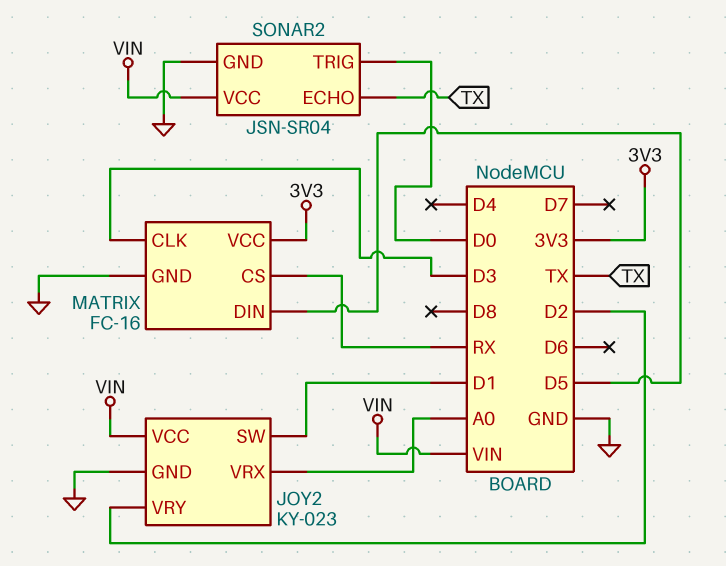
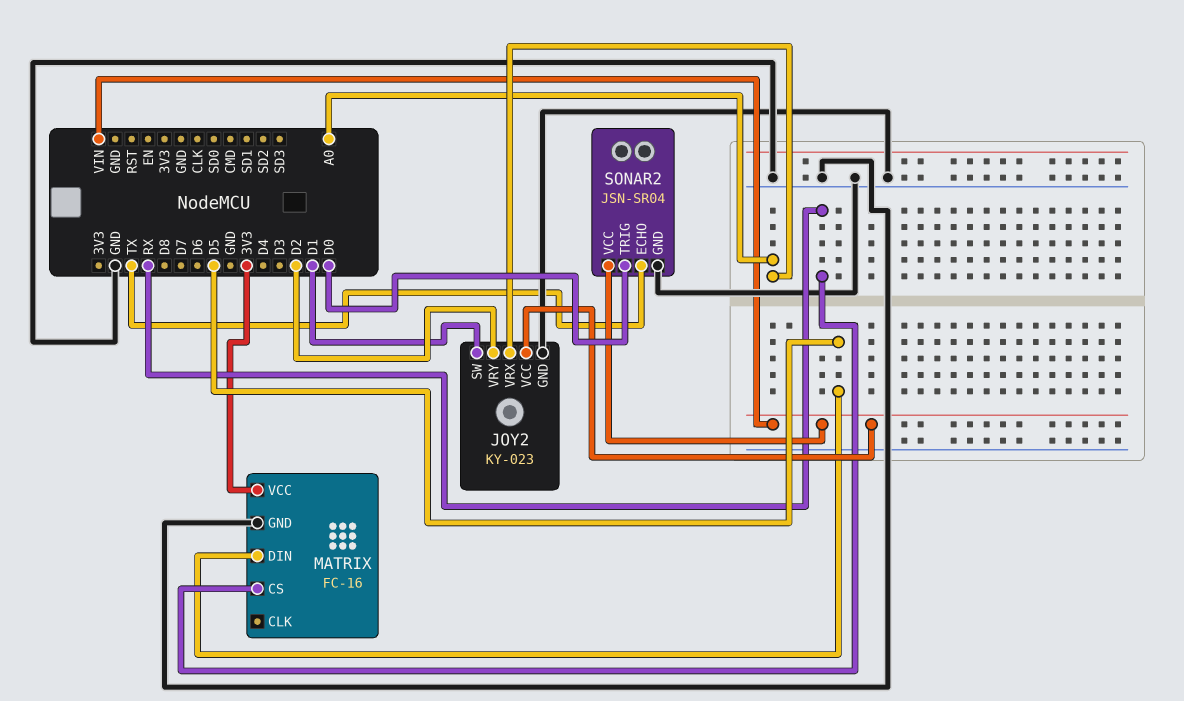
MATRIX pin CLK: D3 -> none

